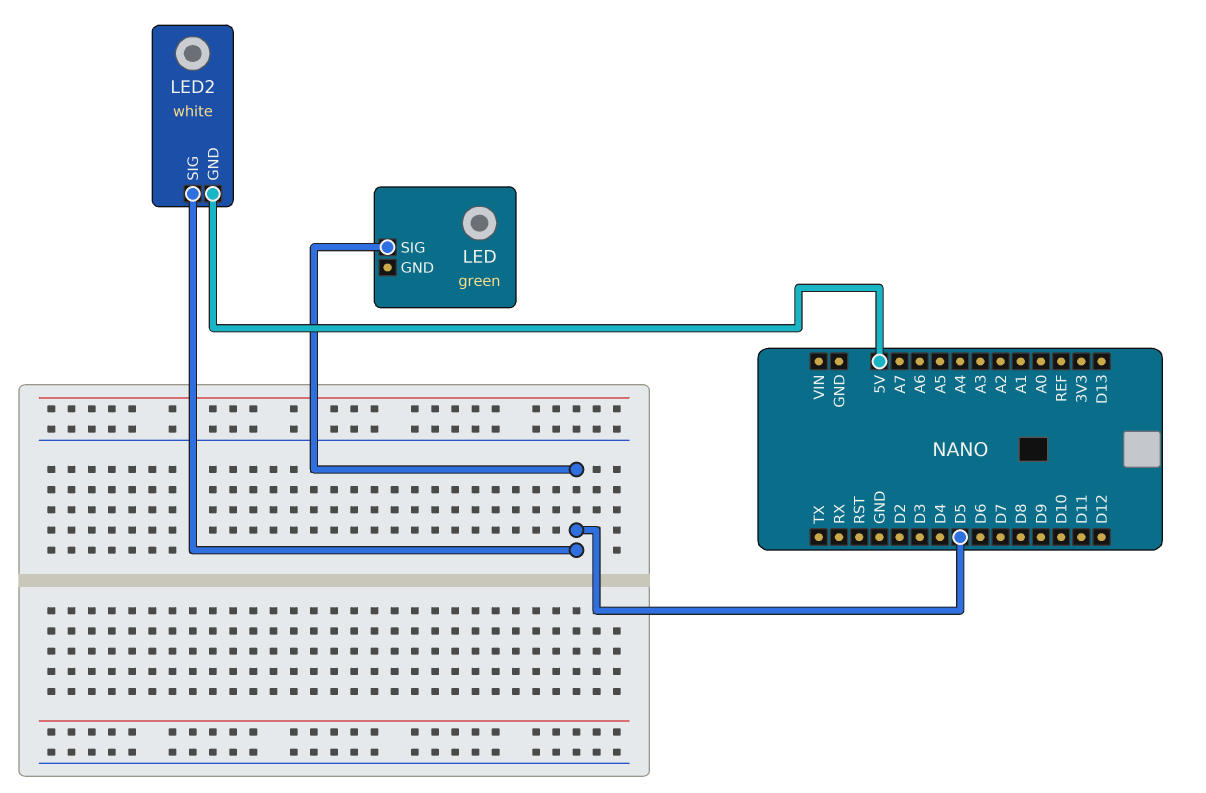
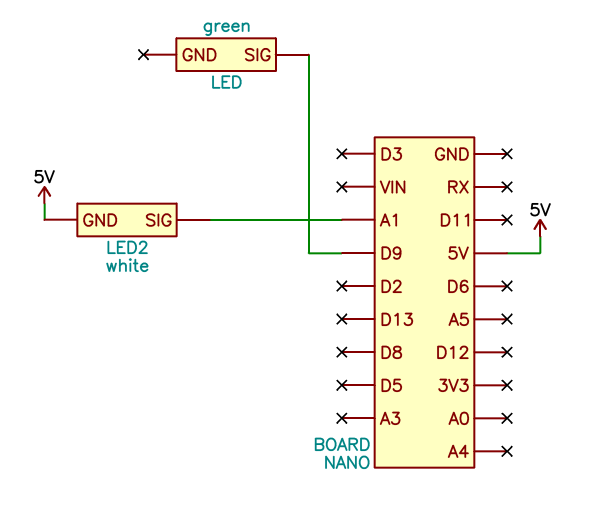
LED pin SIG: D5 -> D9
LED2 pin SIG: D5 -> A1

